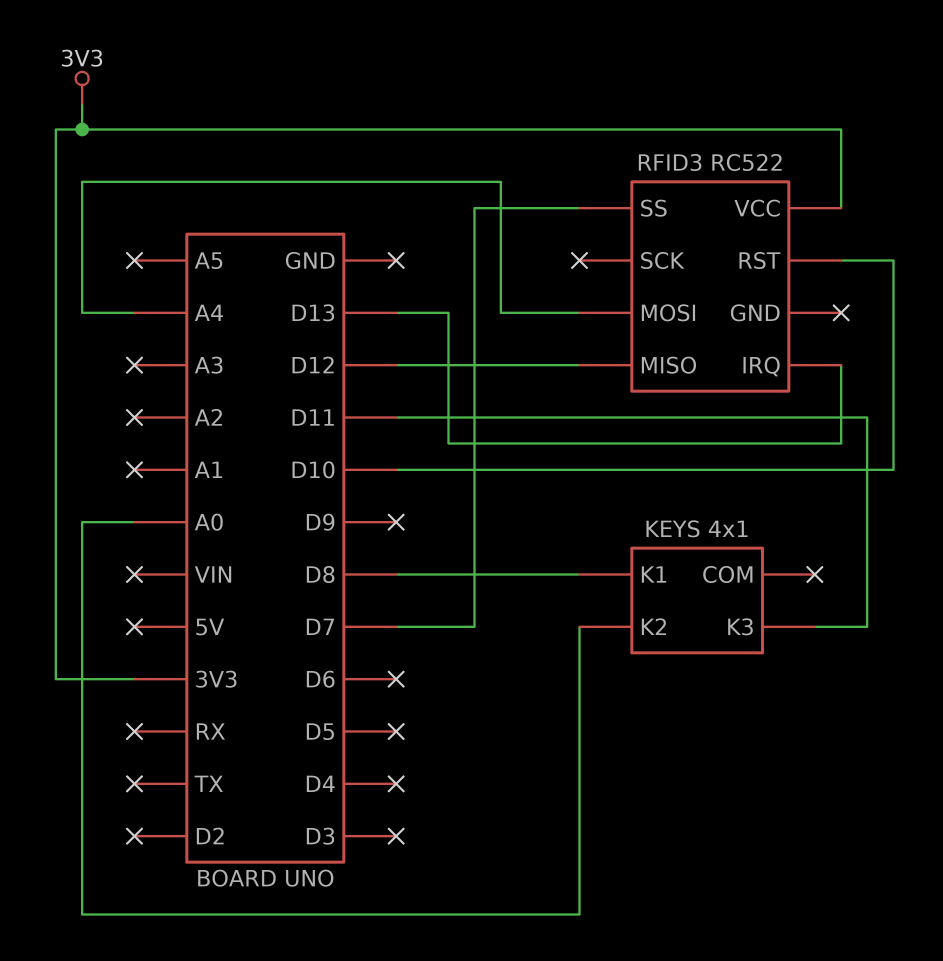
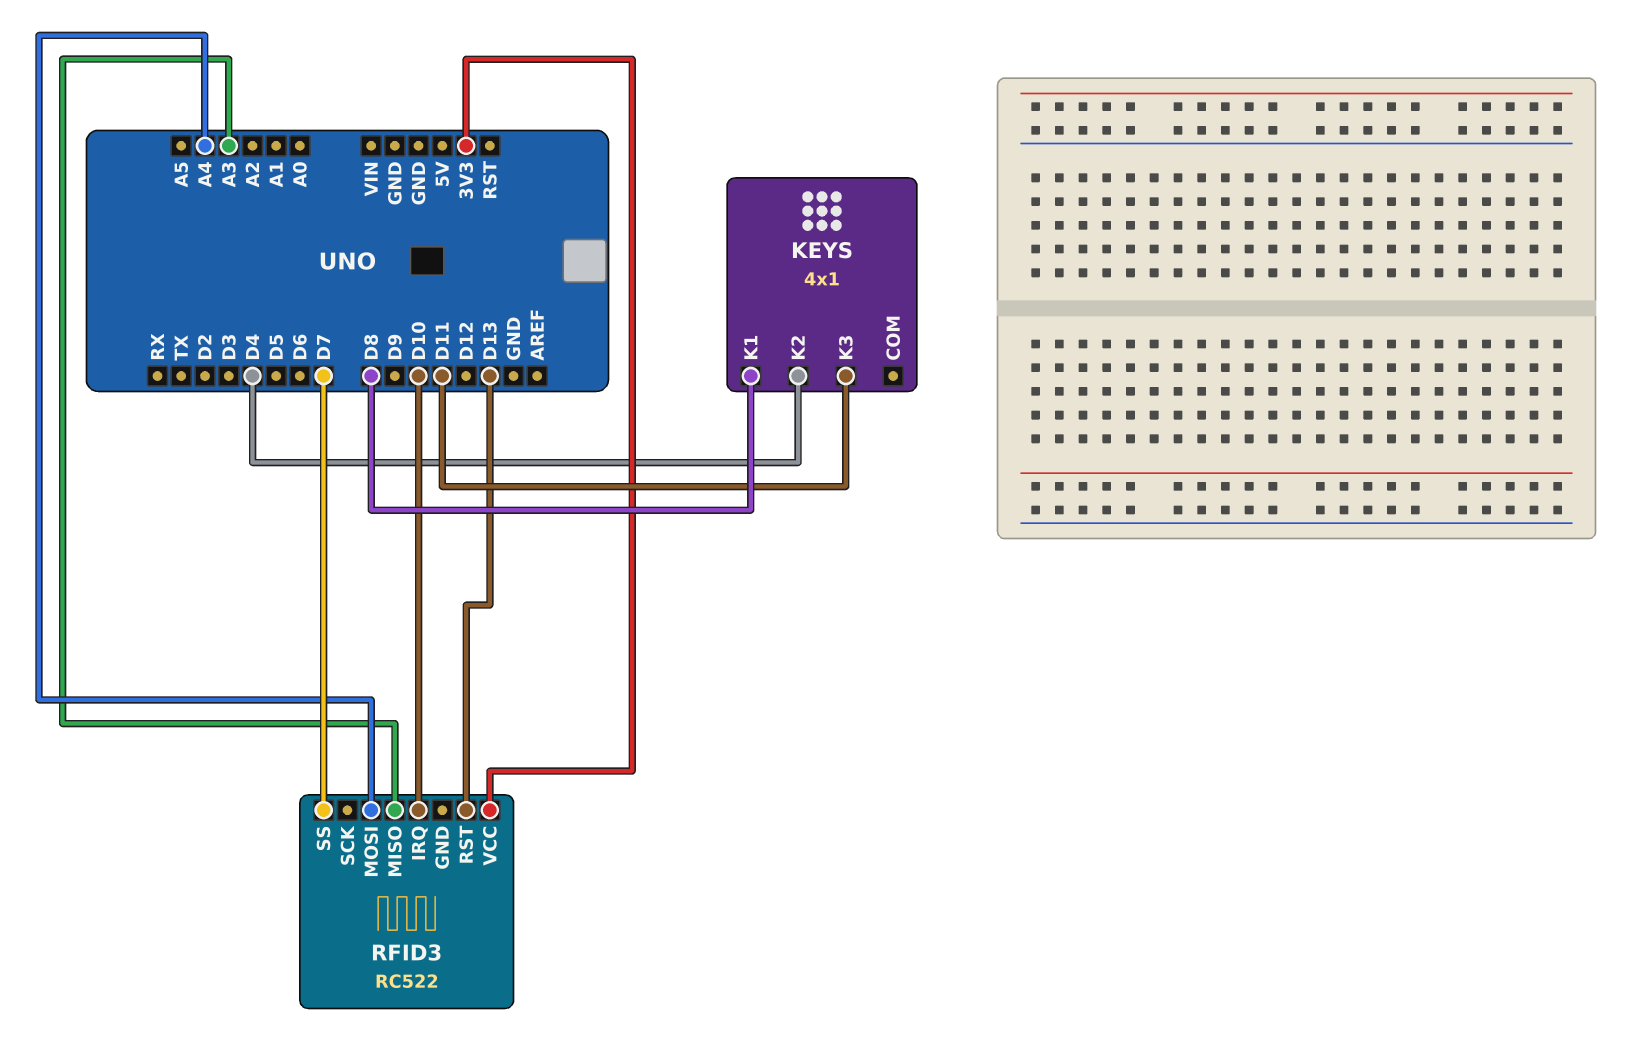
KEYS pin K2: A0 -> D4
RFID3 pin IRQ: D13 -> D10
RFID3 pin MISO: D12 -> A3
RFID3 pin RST: D10 -> D13

